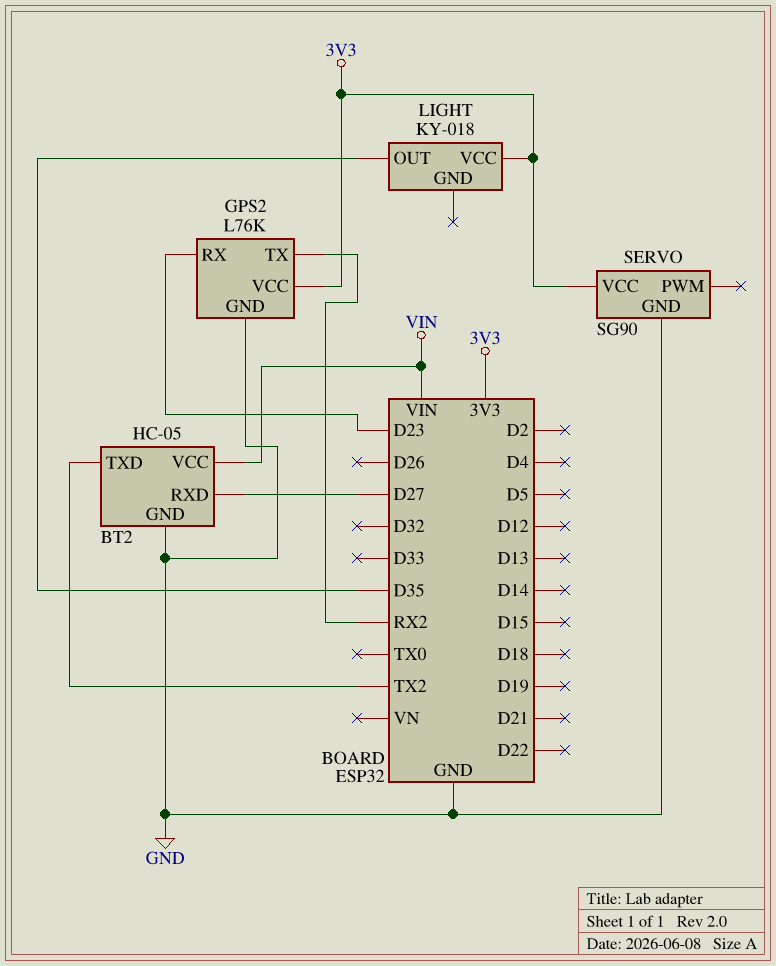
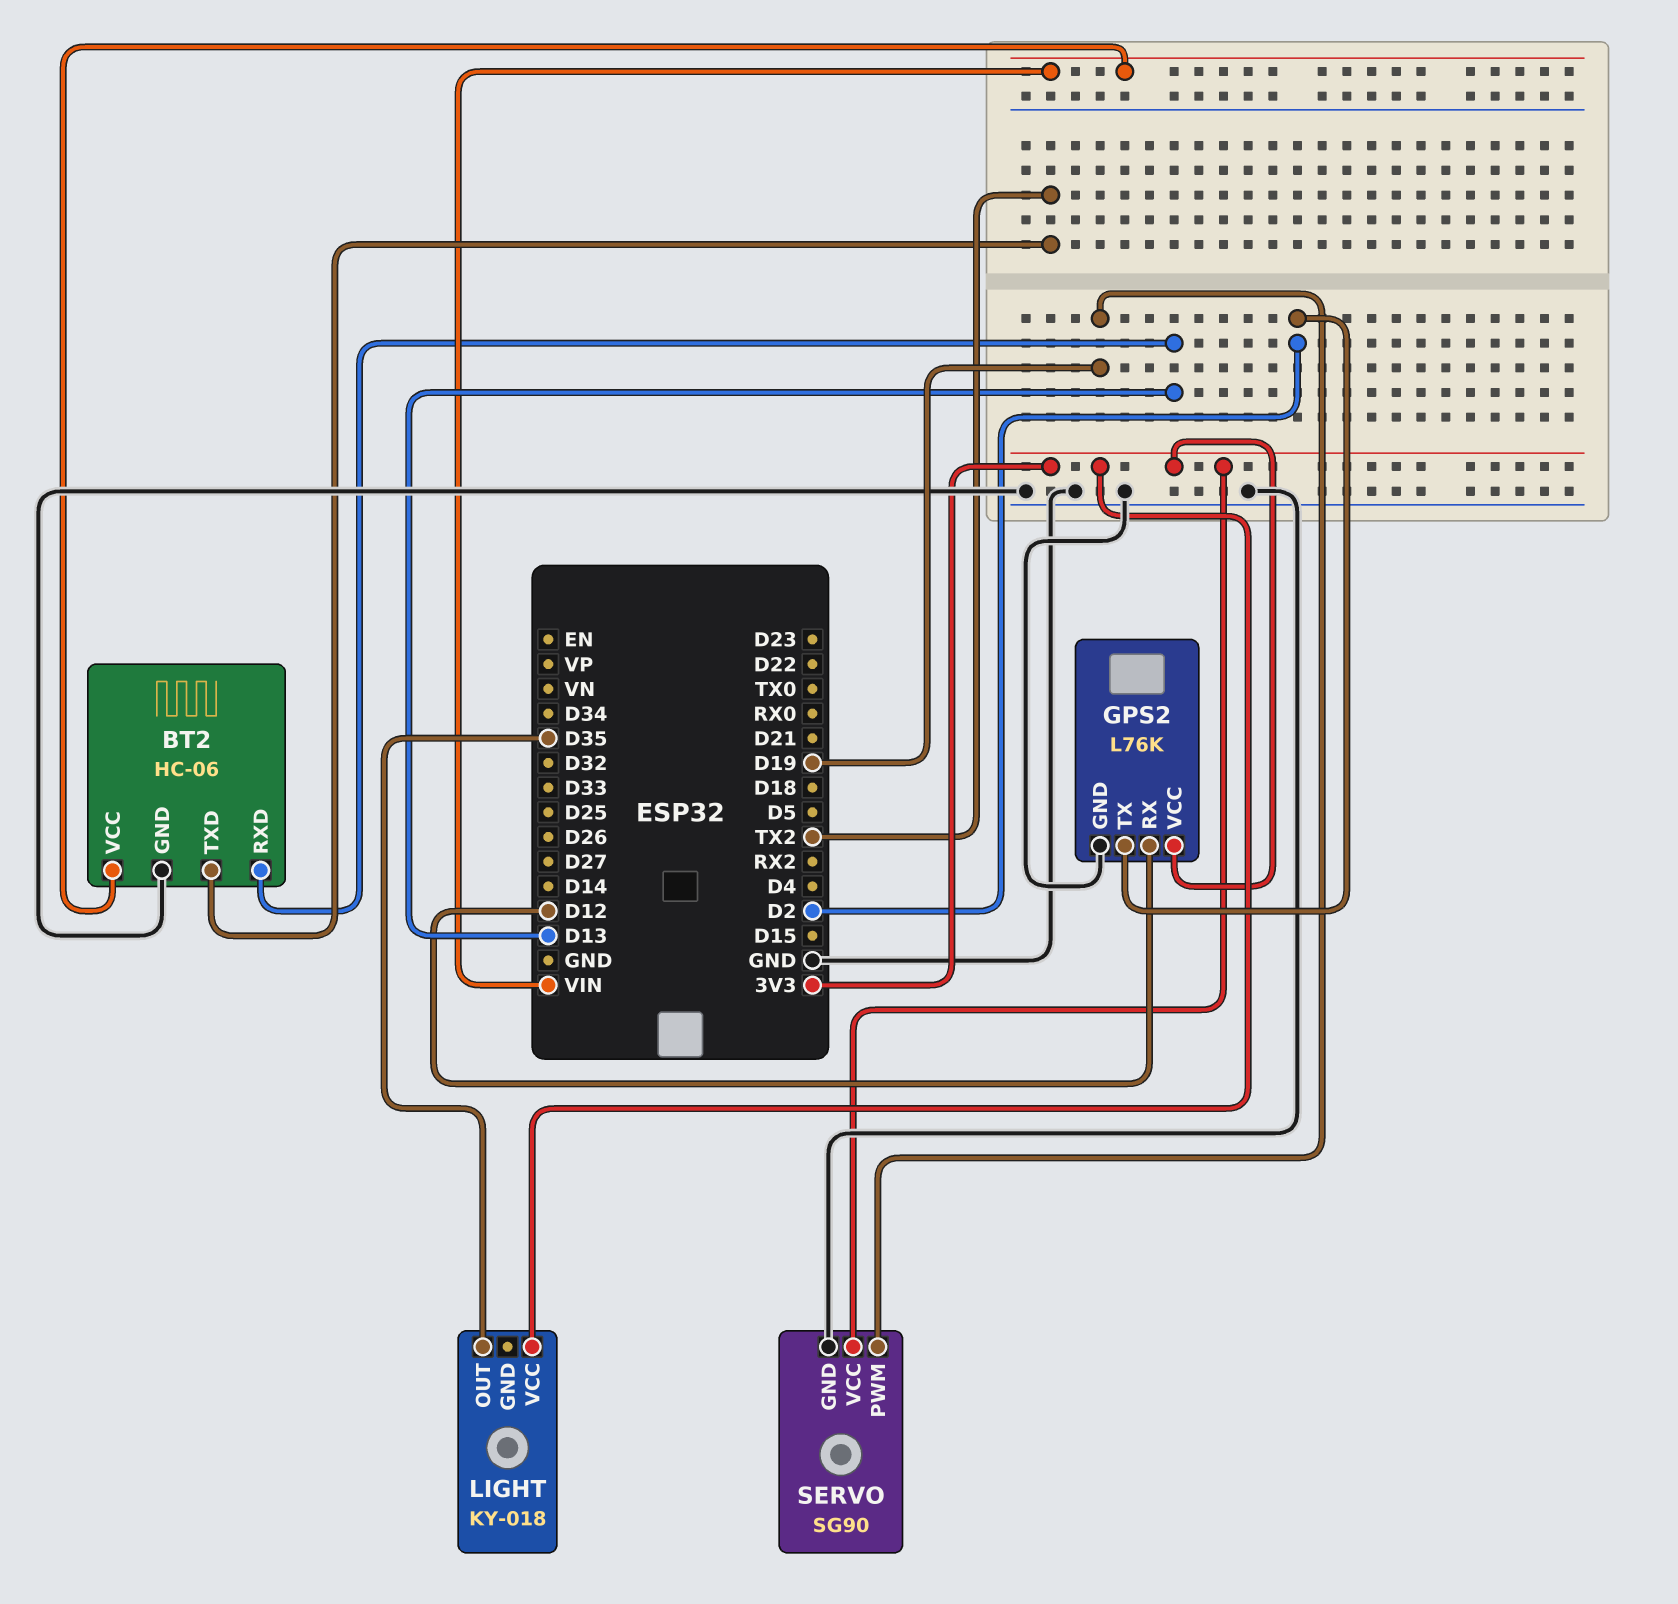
BT2: HC-05 -> HC-06
BT2 pin RXD: D27 -> D13
GPS2 pin RX: D23 -> D12
GPS2 pin TX: RX2 -> D2
SERVO pin PWM: none -> D19

